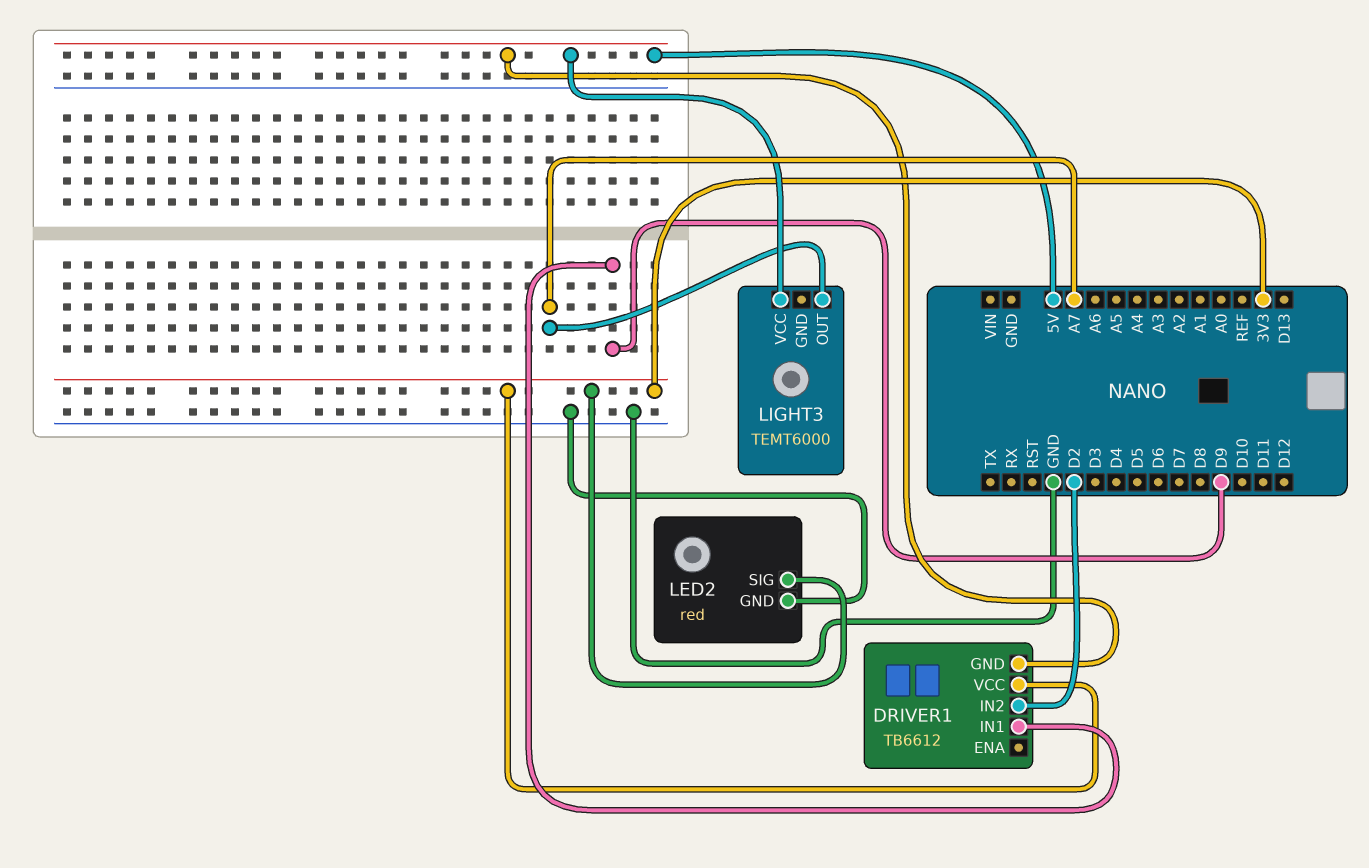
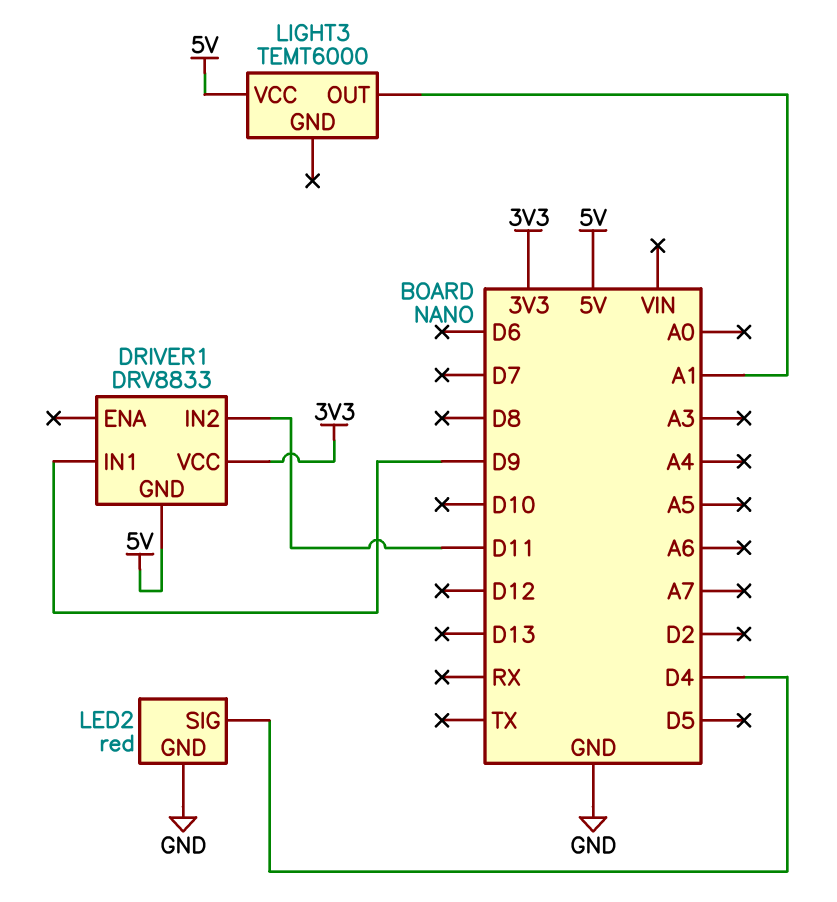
DRIVER1: TB6612 -> DRV8833
DRIVER1 pin IN2: D2 -> D11
LED2 pin SIG: 3V3 -> D4
LIGHT3 pin OUT: A7 -> A1

